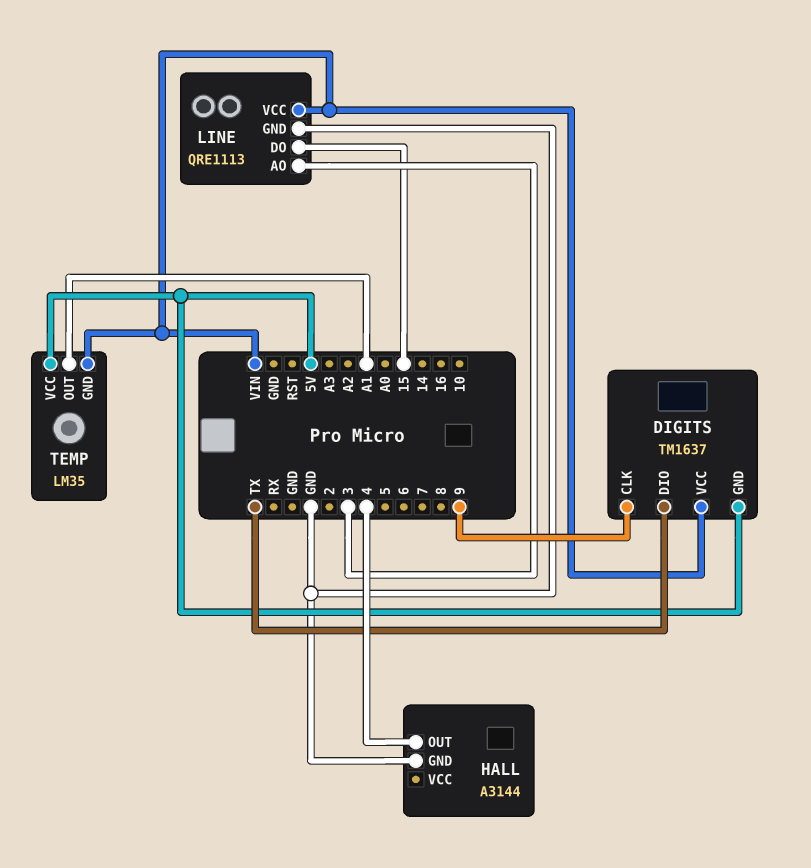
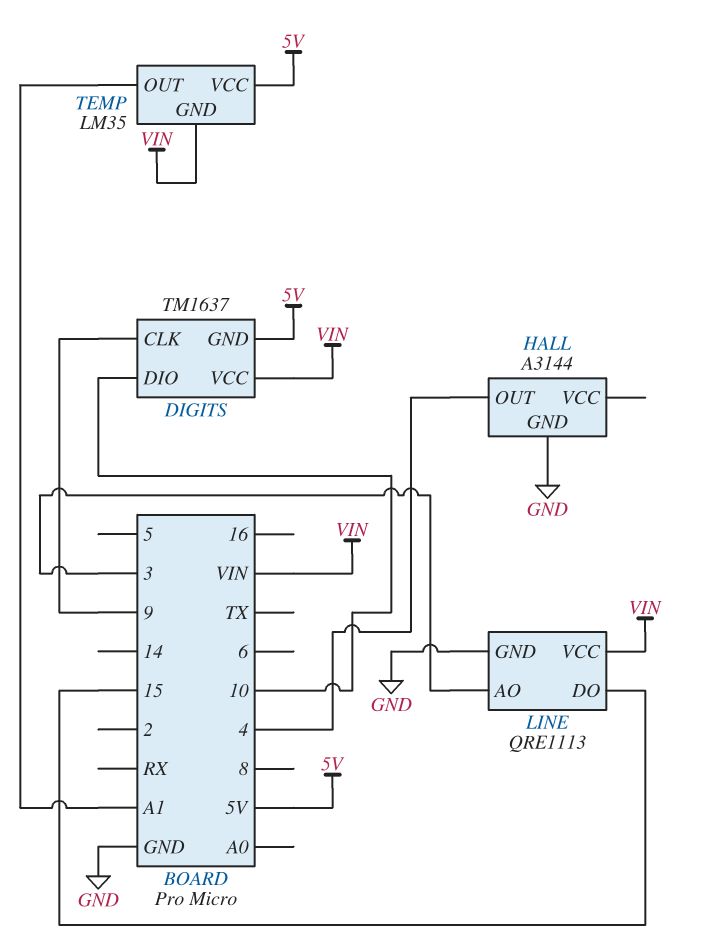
DIGITS pin DIO: TX -> 10

